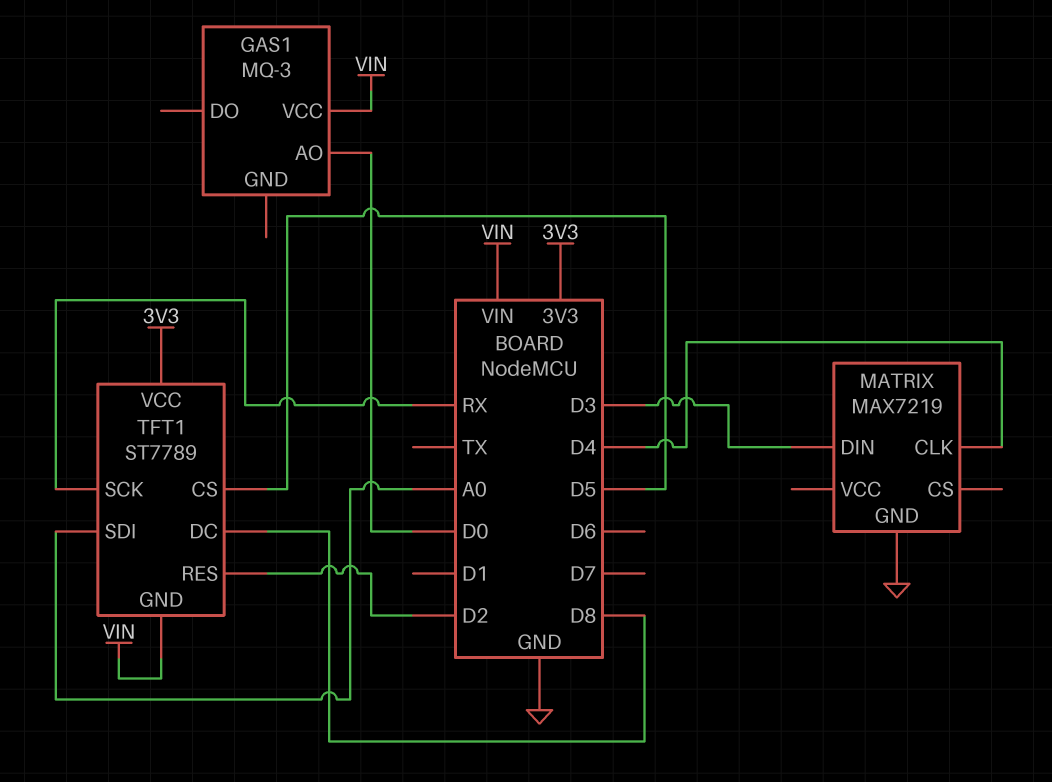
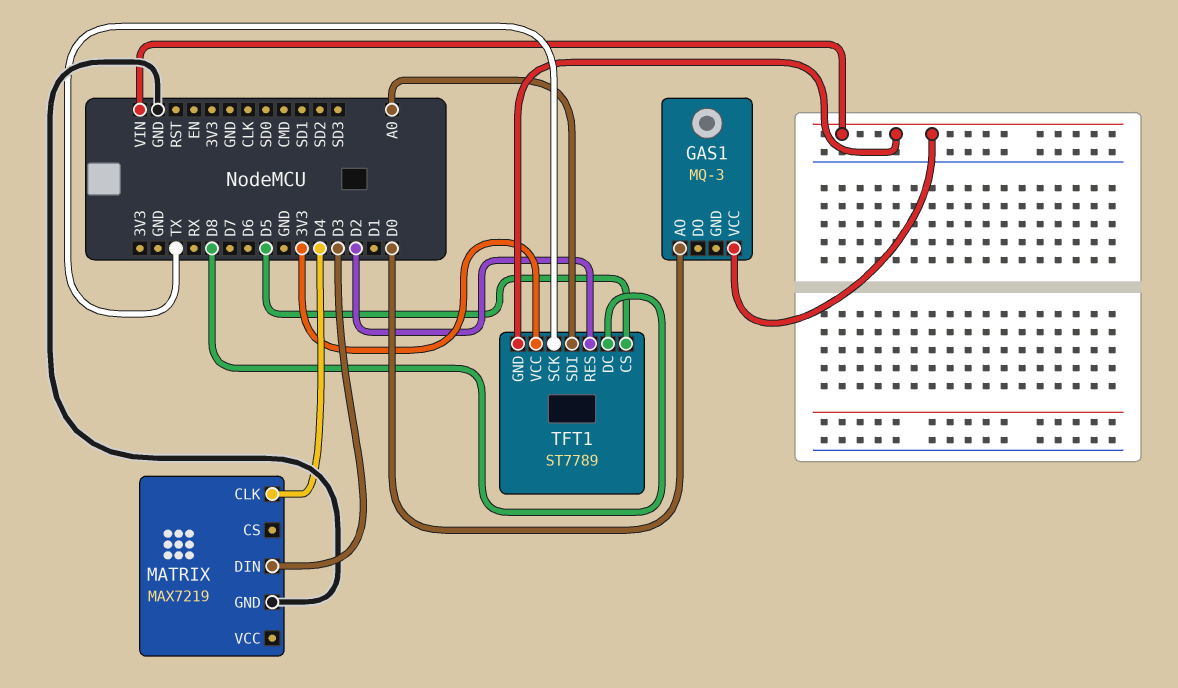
TFT1 pin SCK: RX -> TX

